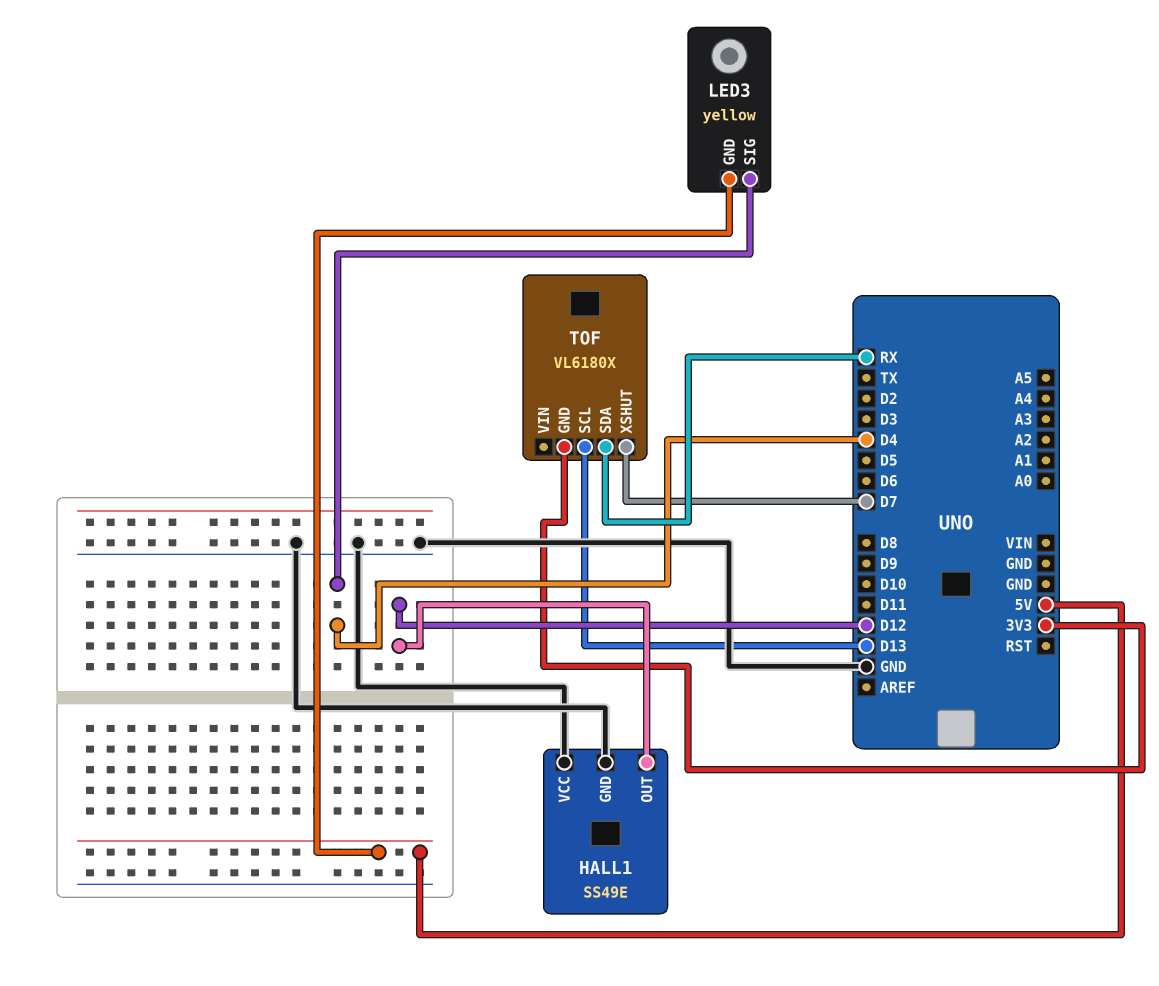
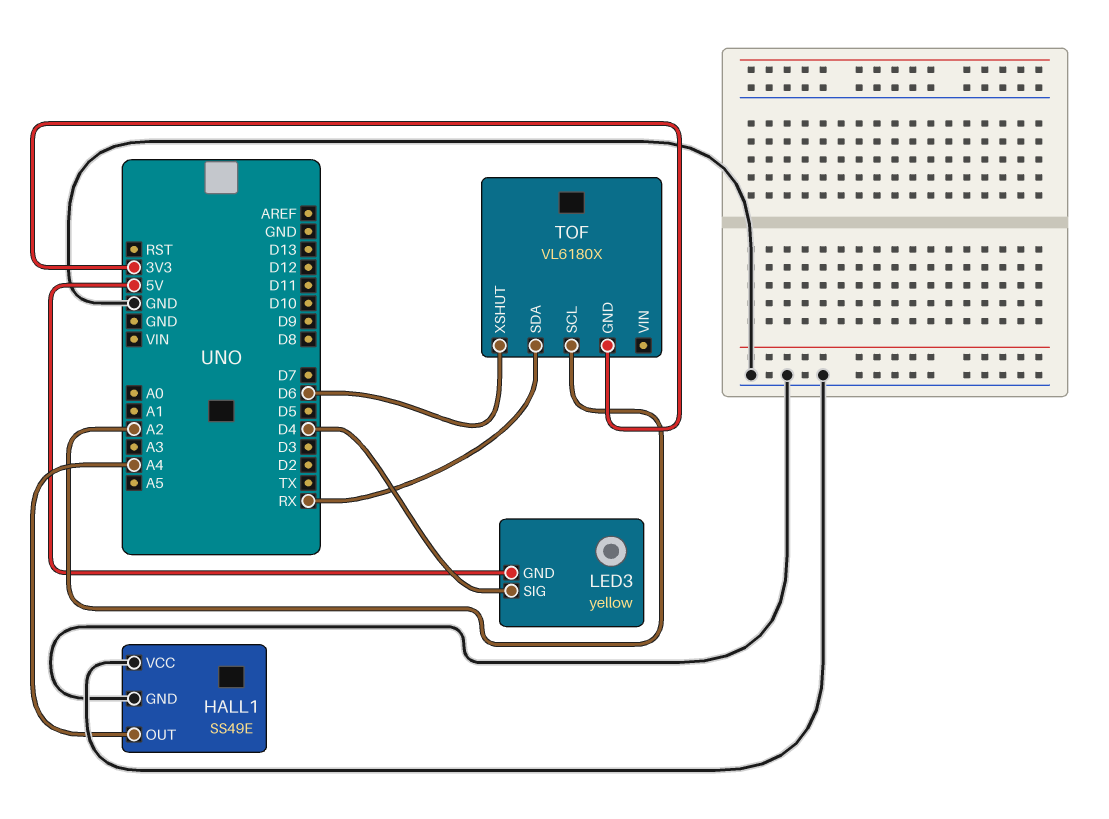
HALL1 pin OUT: D12 -> A4
TOF pin SCL: D13 -> A2
TOF pin XSHUT: D7 -> D6

